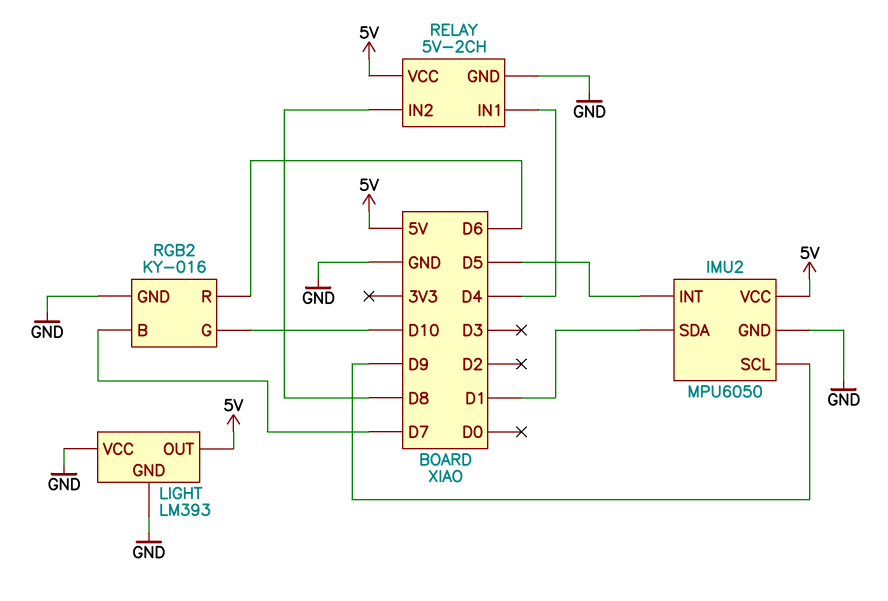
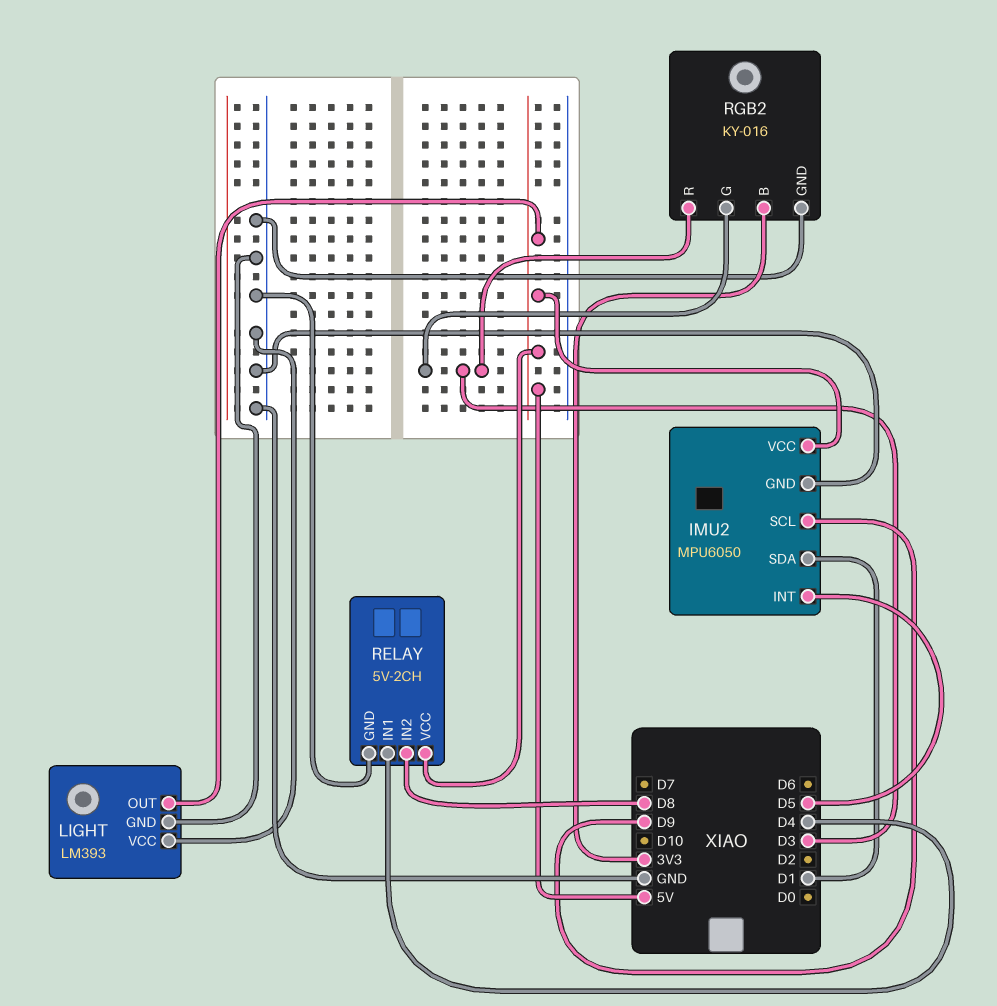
RGB2 pin B: D7 -> 3V3
RGB2 pin G: D10 -> D3
RGB2 pin R: D6 -> D3

